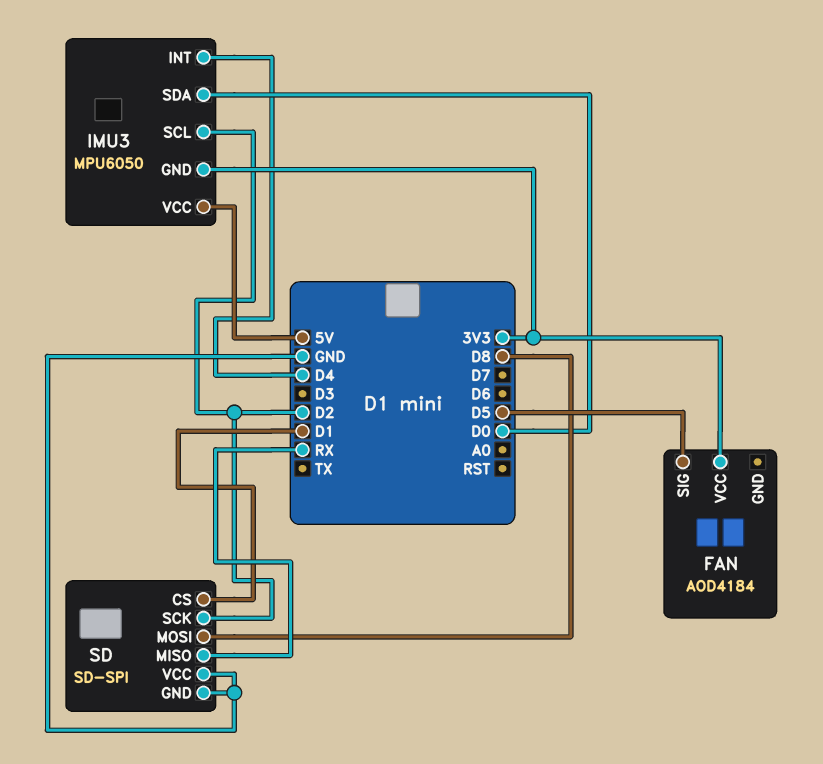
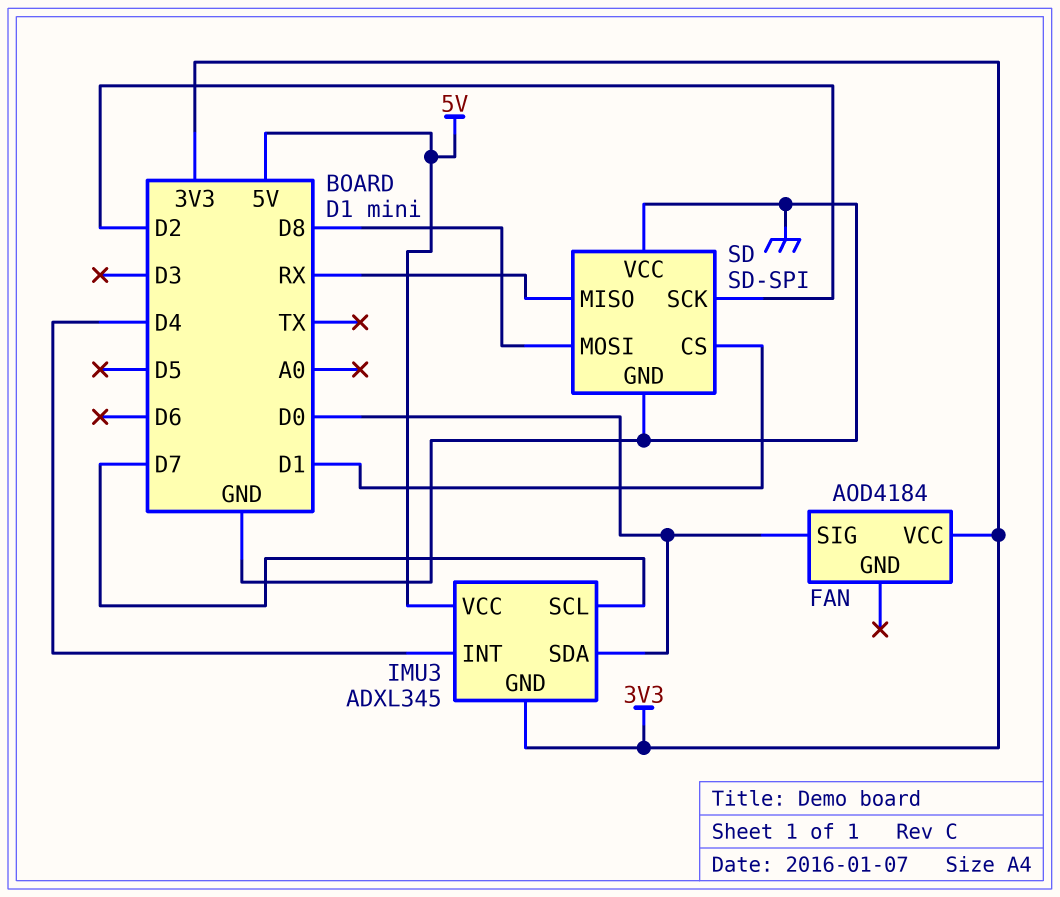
FAN pin SIG: D5 -> D0
IMU3: MPU6050 -> ADXL345
IMU3 pin SCL: D2 -> D7

